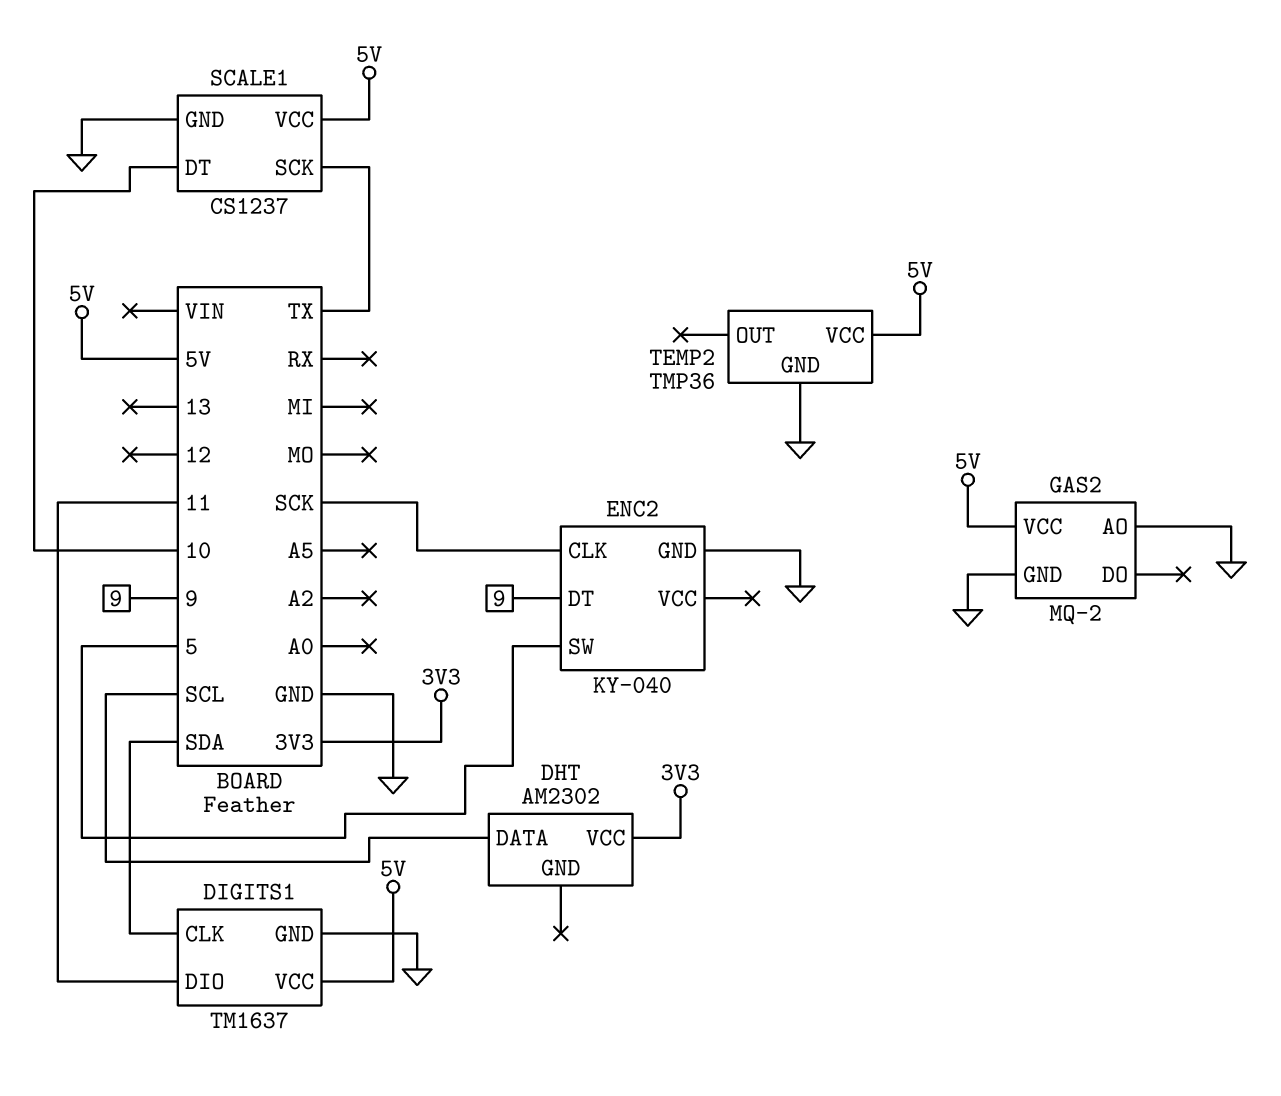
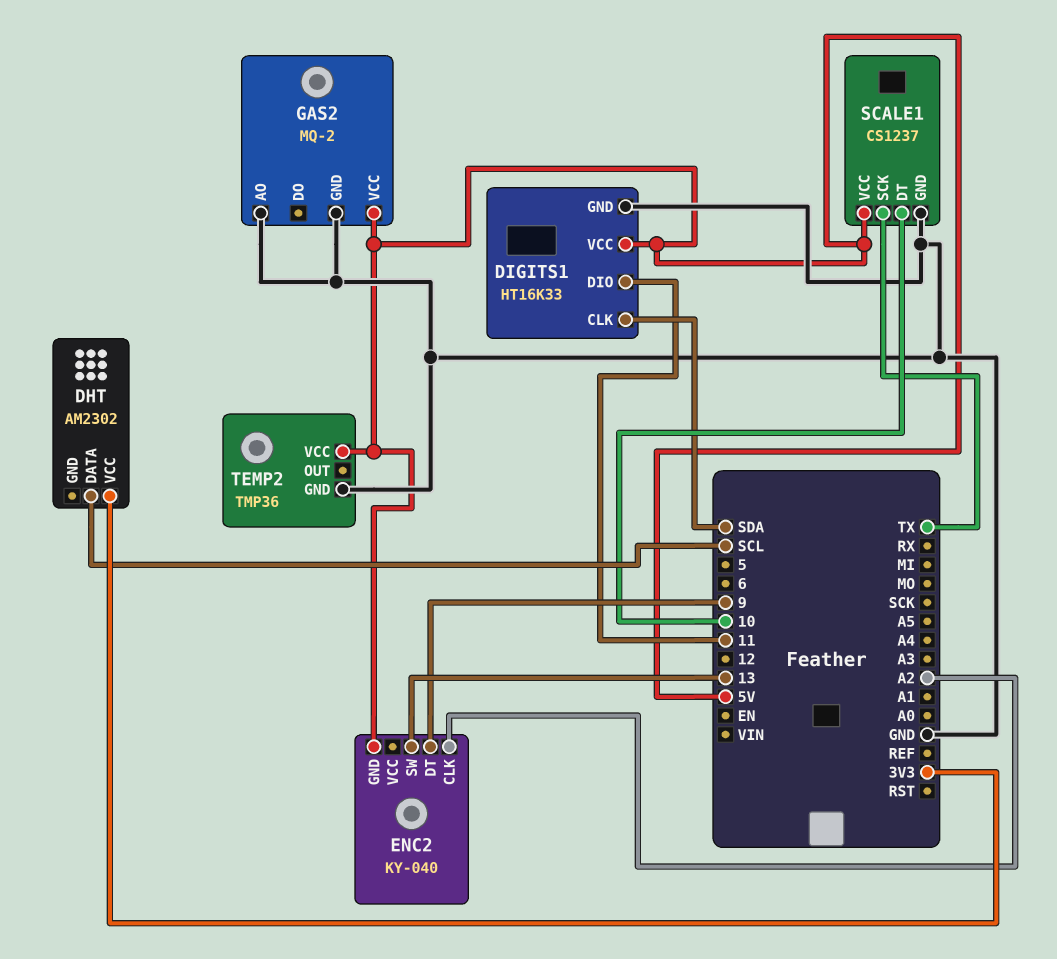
DIGITS1: TM1637 -> HT16K33
ENC2 pin CLK: SCK -> A2
ENC2 pin GND: GND -> 5V
ENC2 pin SW: 5 -> 13

